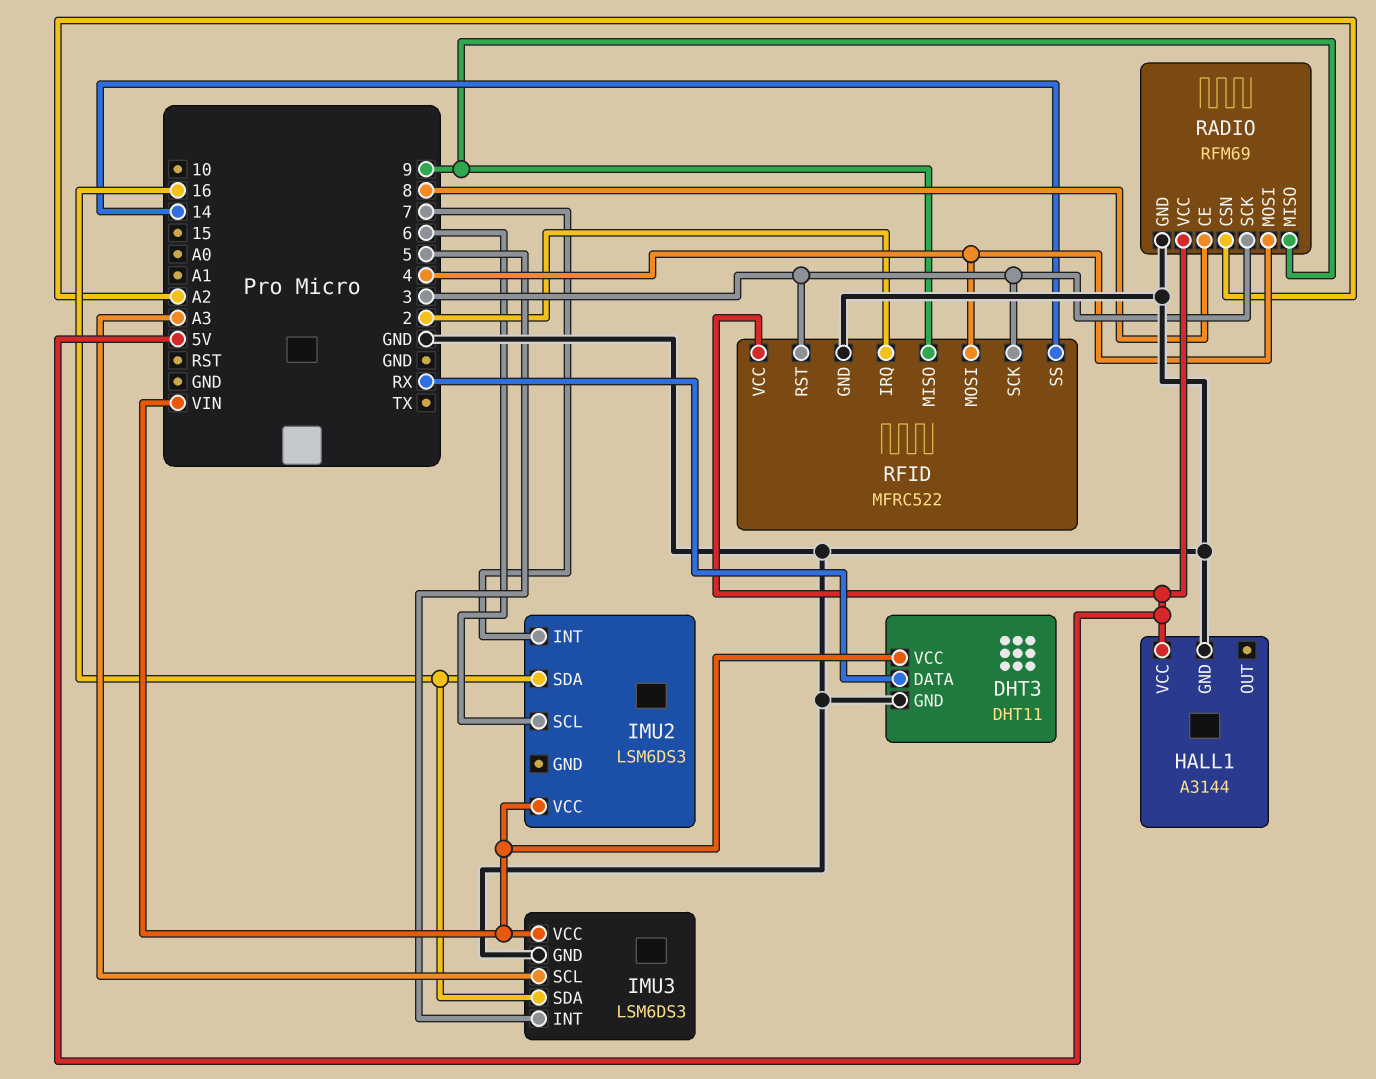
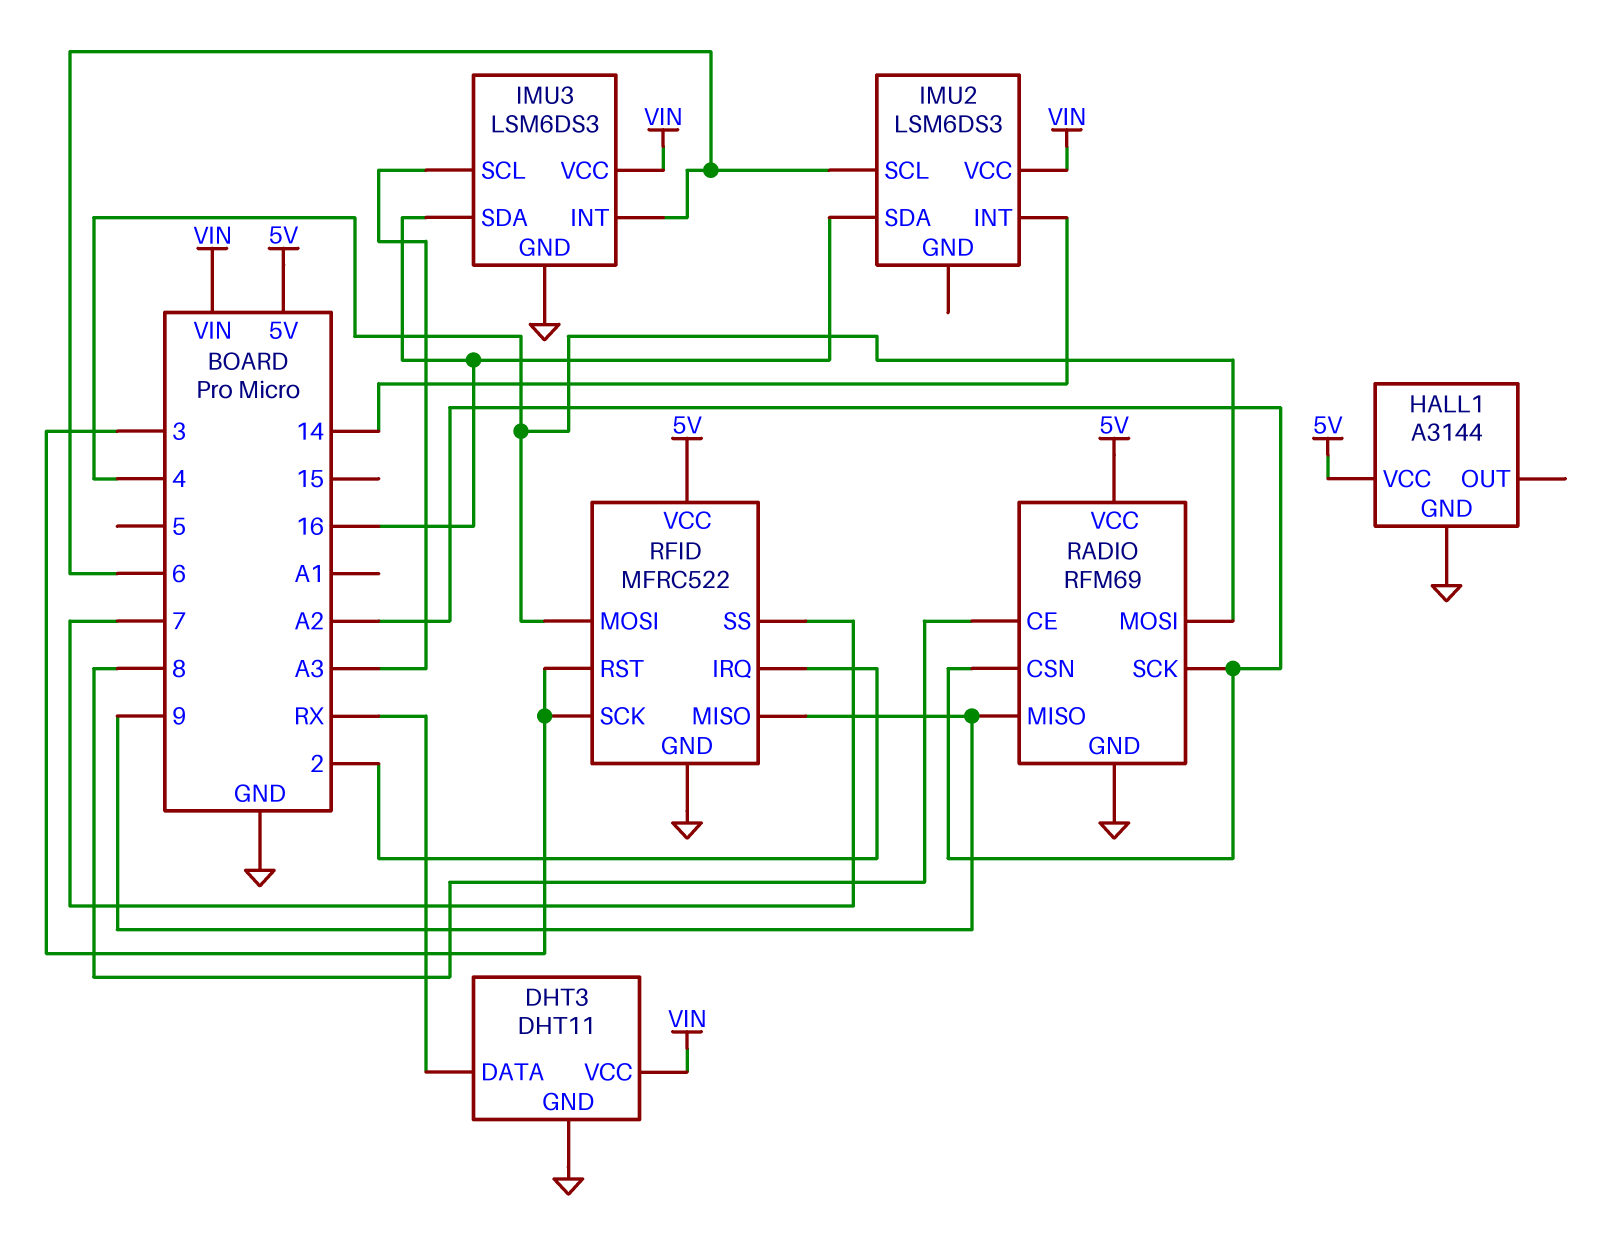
IMU2 pin INT: 7 -> 14
IMU3 pin INT: 5 -> 6
RADIO pin SCK: 3 -> A2
RFID pin SS: 14 -> 7

